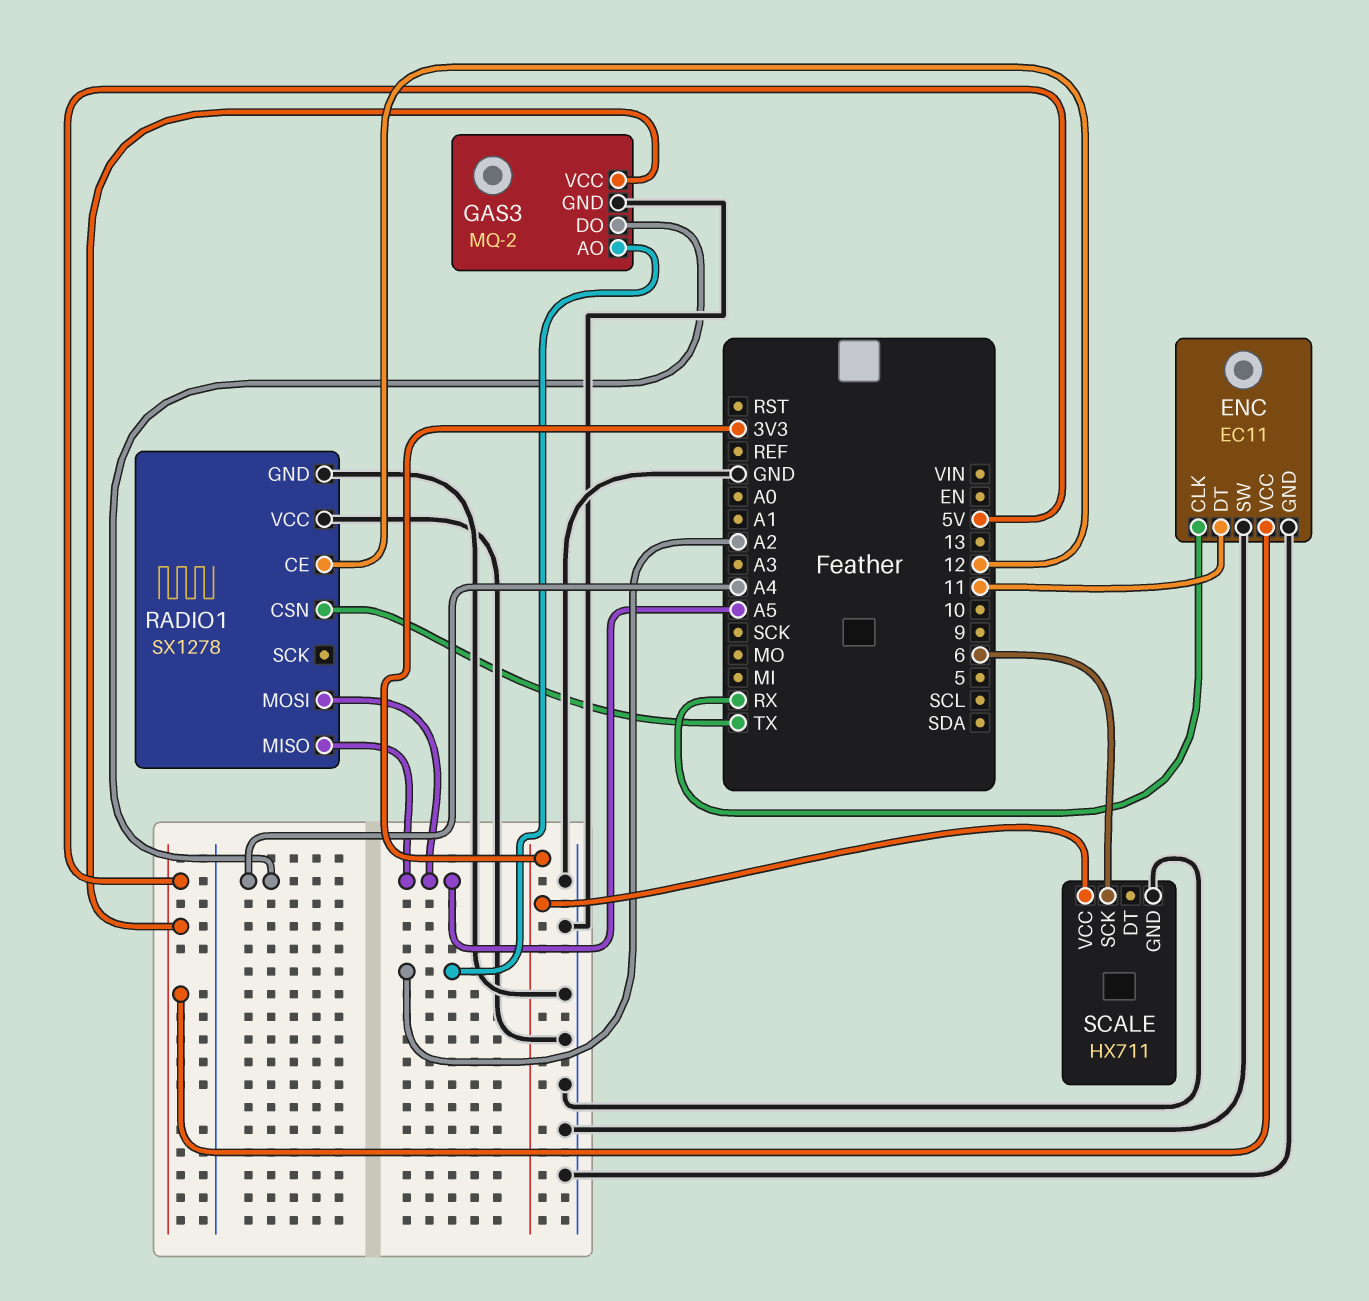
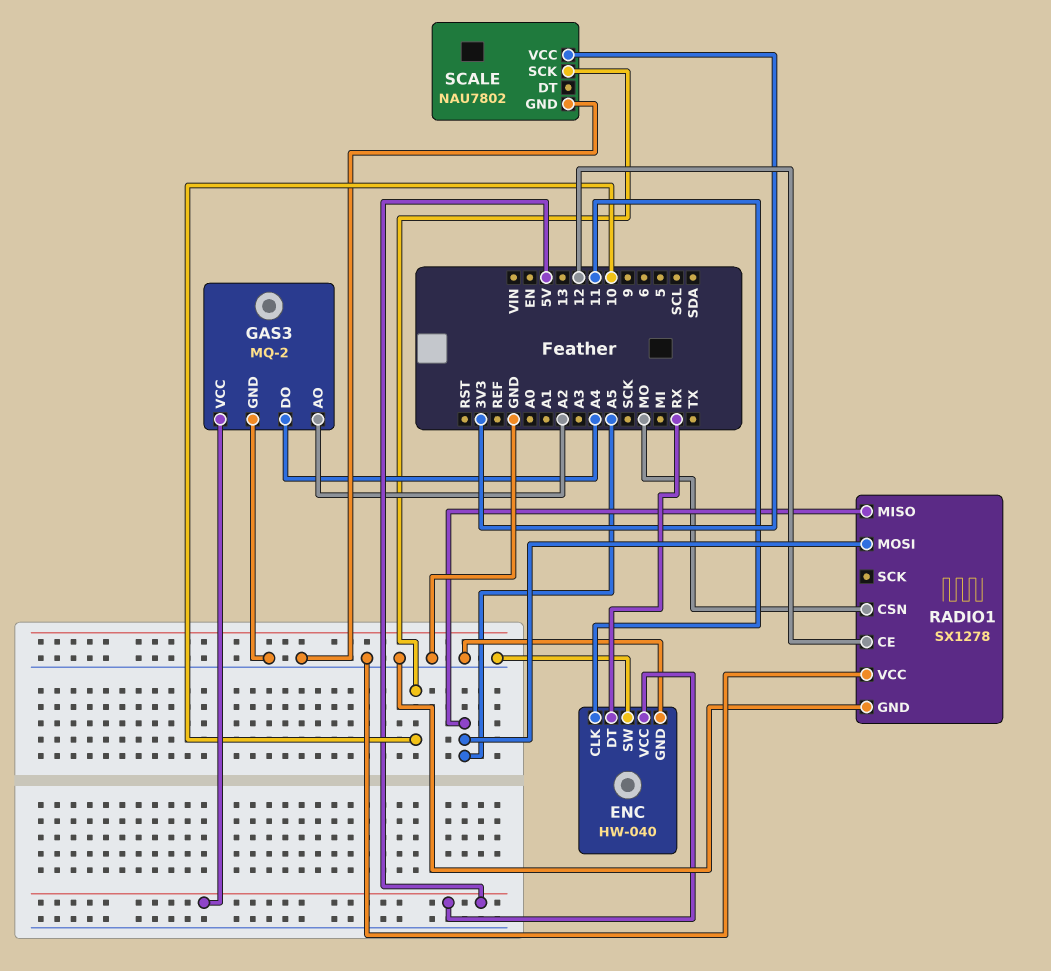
ENC: EC11 -> HW-040
ENC pin CLK: RX -> 11
ENC pin DT: 11 -> RX
RADIO1 pin CSN: TX -> MO
SCALE: HX711 -> NAU7802
SCALE pin SCK: 6 -> 10

